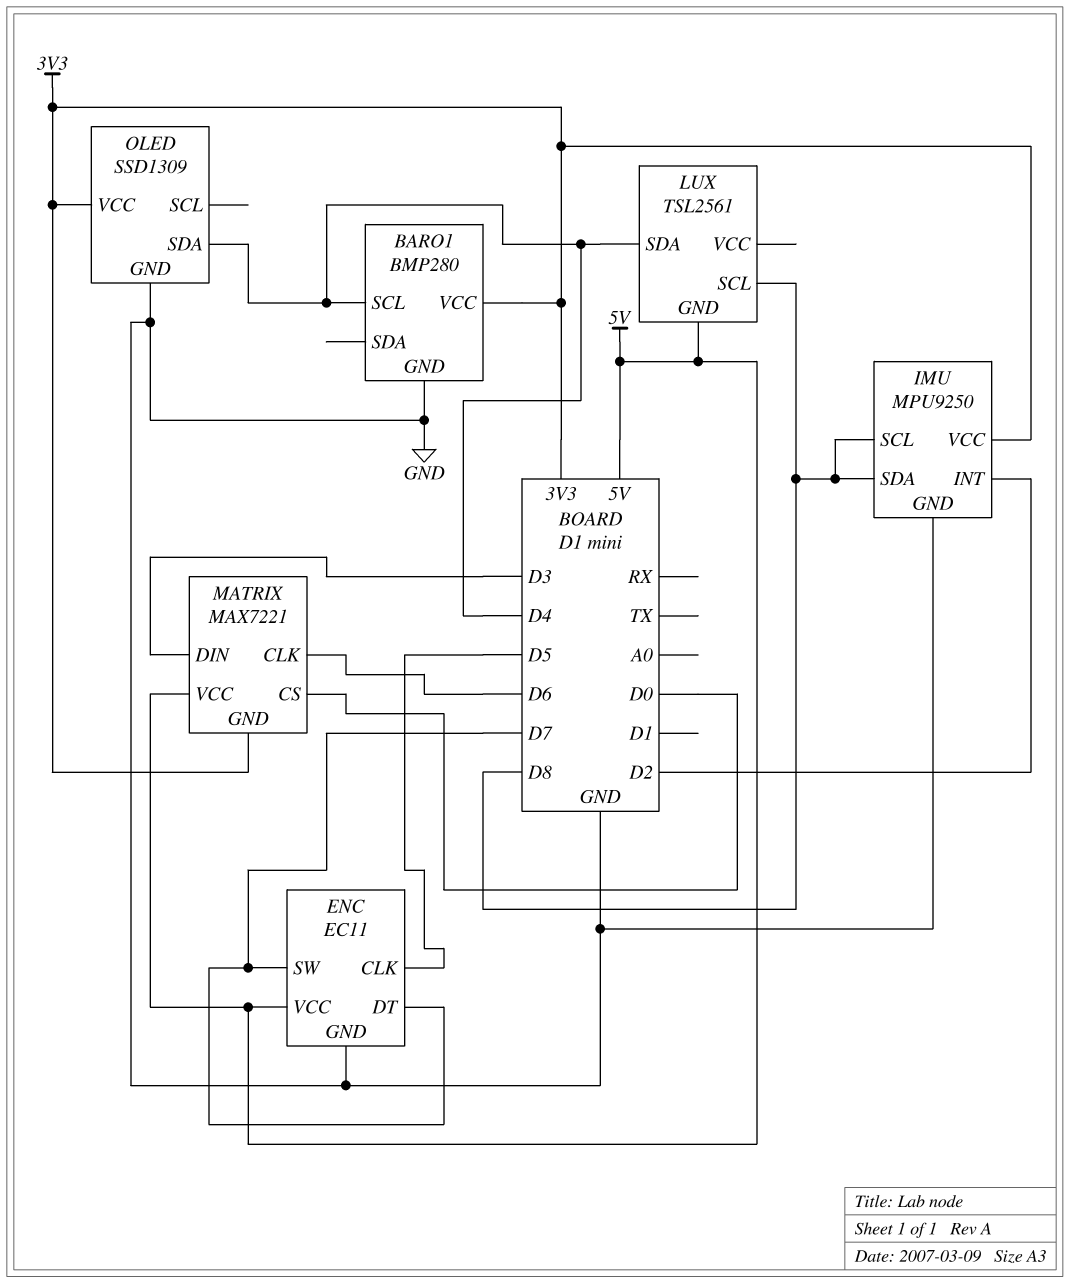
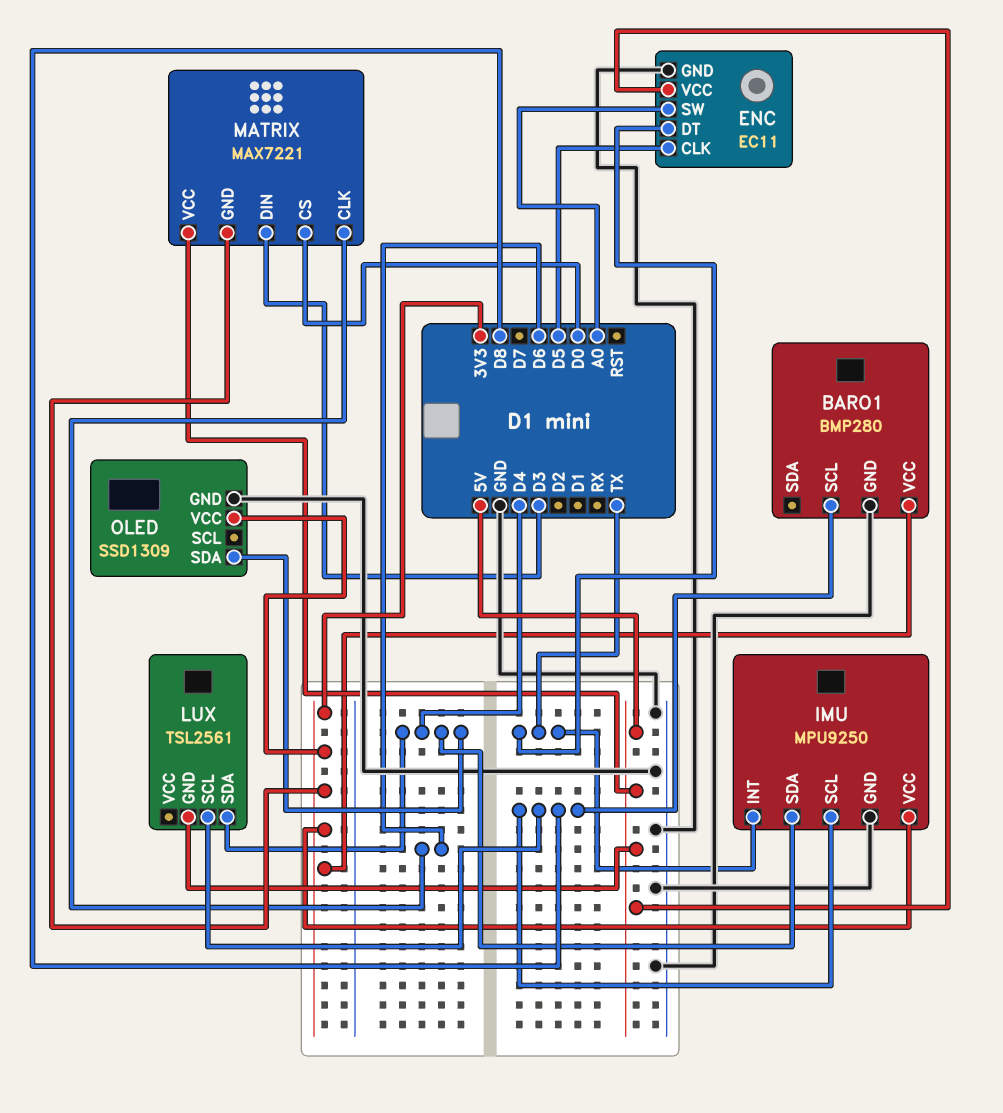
BARO1 pin SCL: D4 -> D8
ENC pin DT: D7 -> TX
ENC pin SW: D7 -> A0
IMU pin INT: D2 -> TX
IMU pin SDA: D8 -> D4

